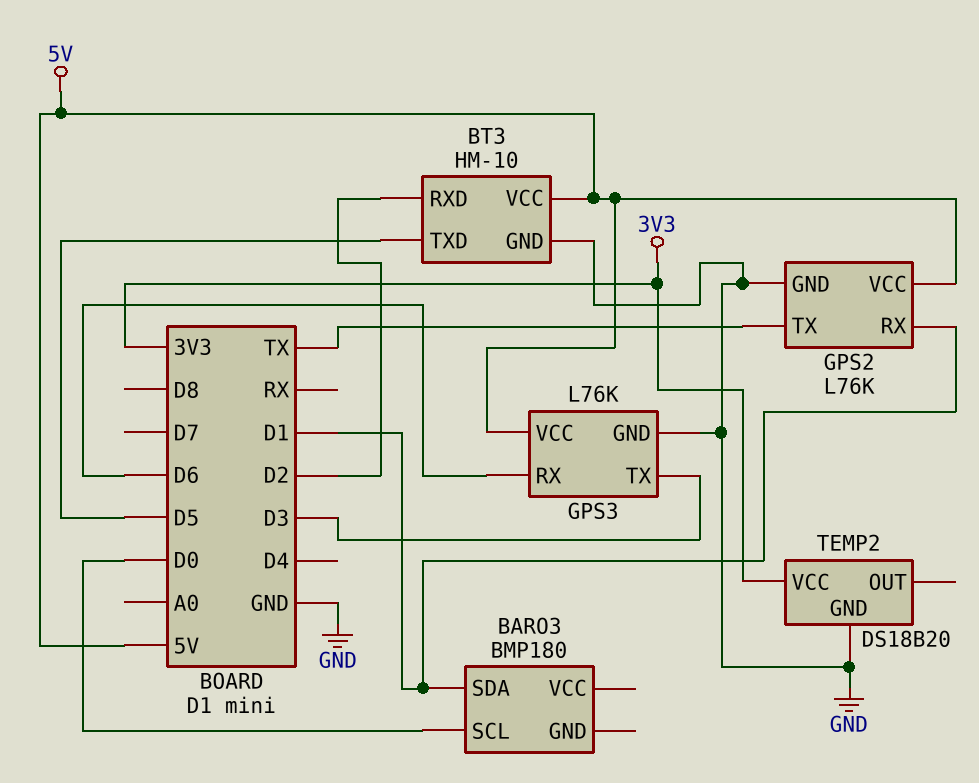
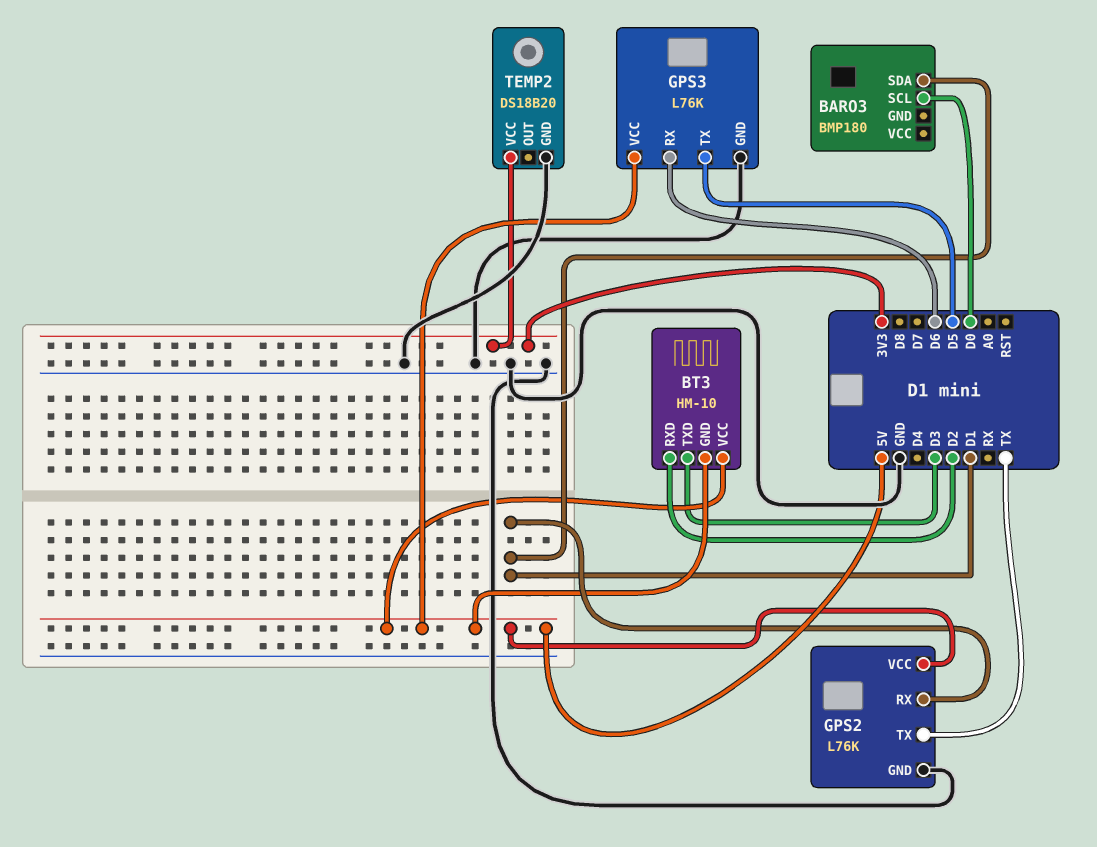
BT3 pin GND: GND -> 5V
BT3 pin TXD: D5 -> D3
GPS3 pin TX: D3 -> D5

